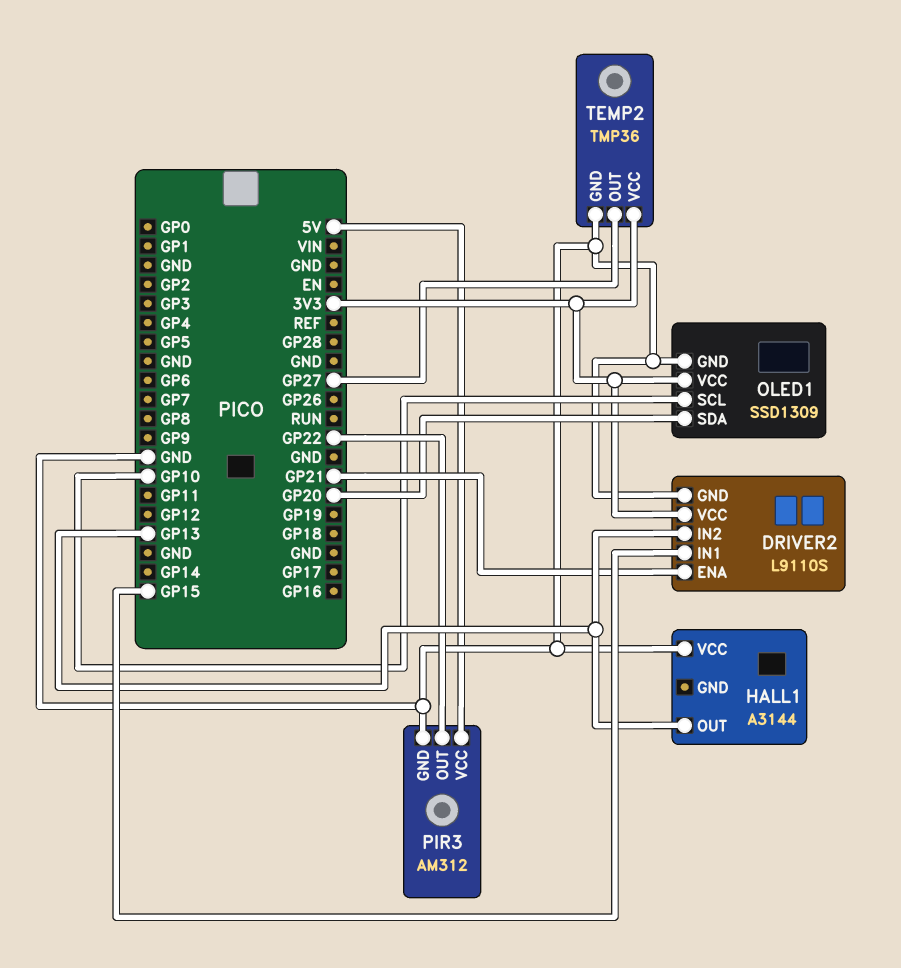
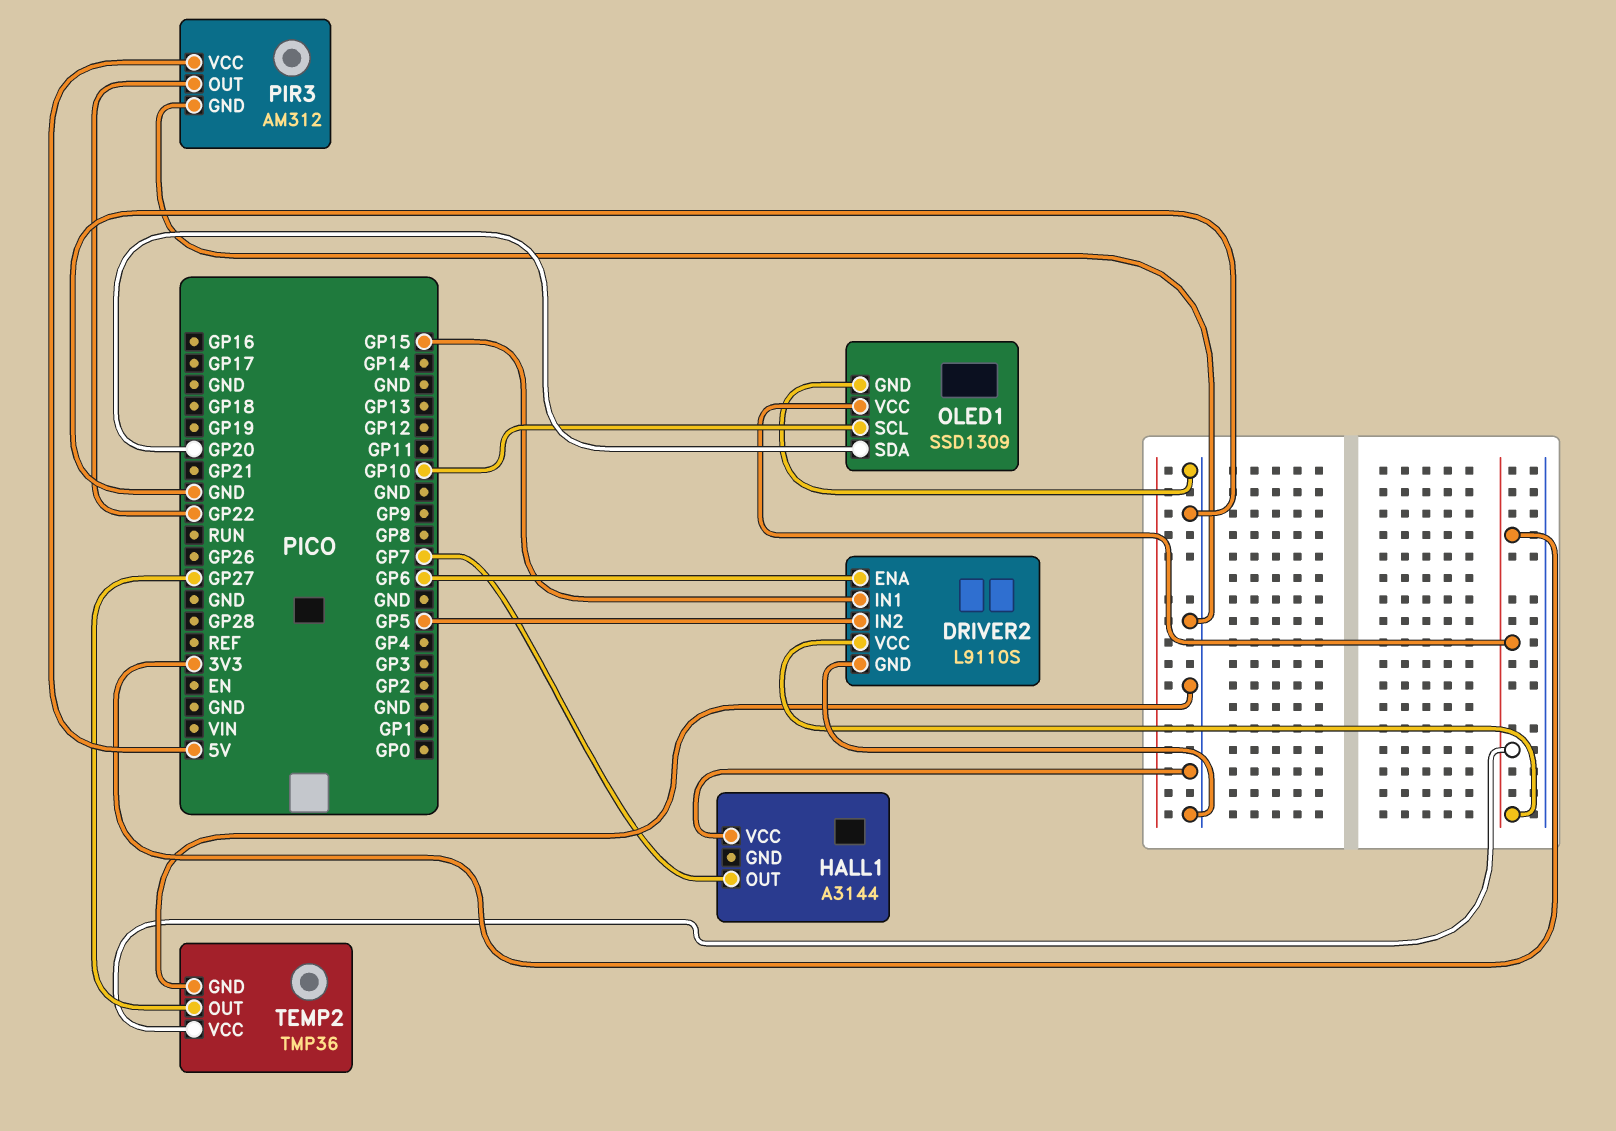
DRIVER2 pin ENA: GP21 -> GP6
DRIVER2 pin IN2: GP13 -> GP5
HALL1 pin OUT: GP13 -> GP7

